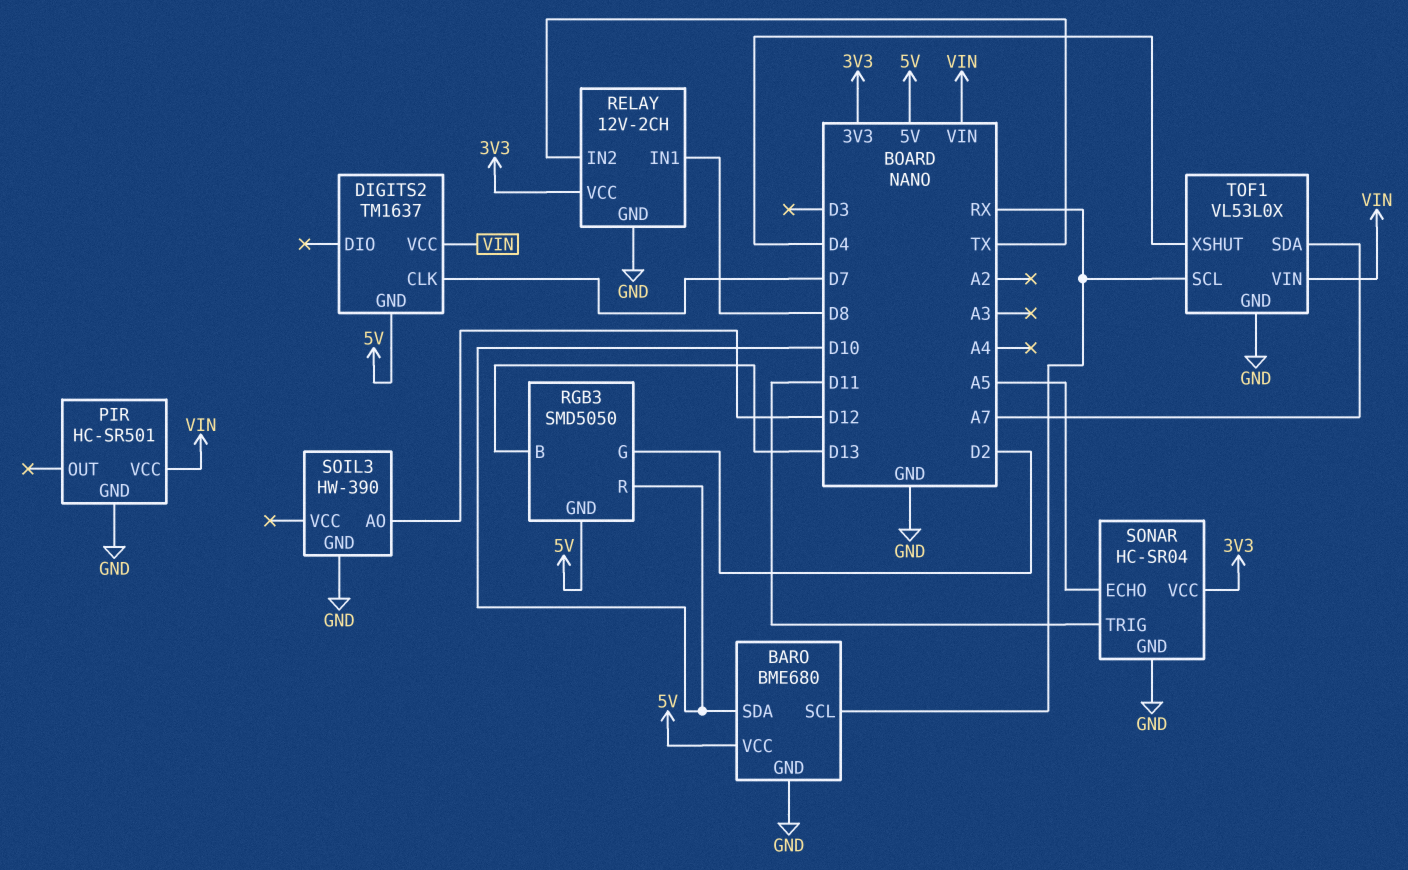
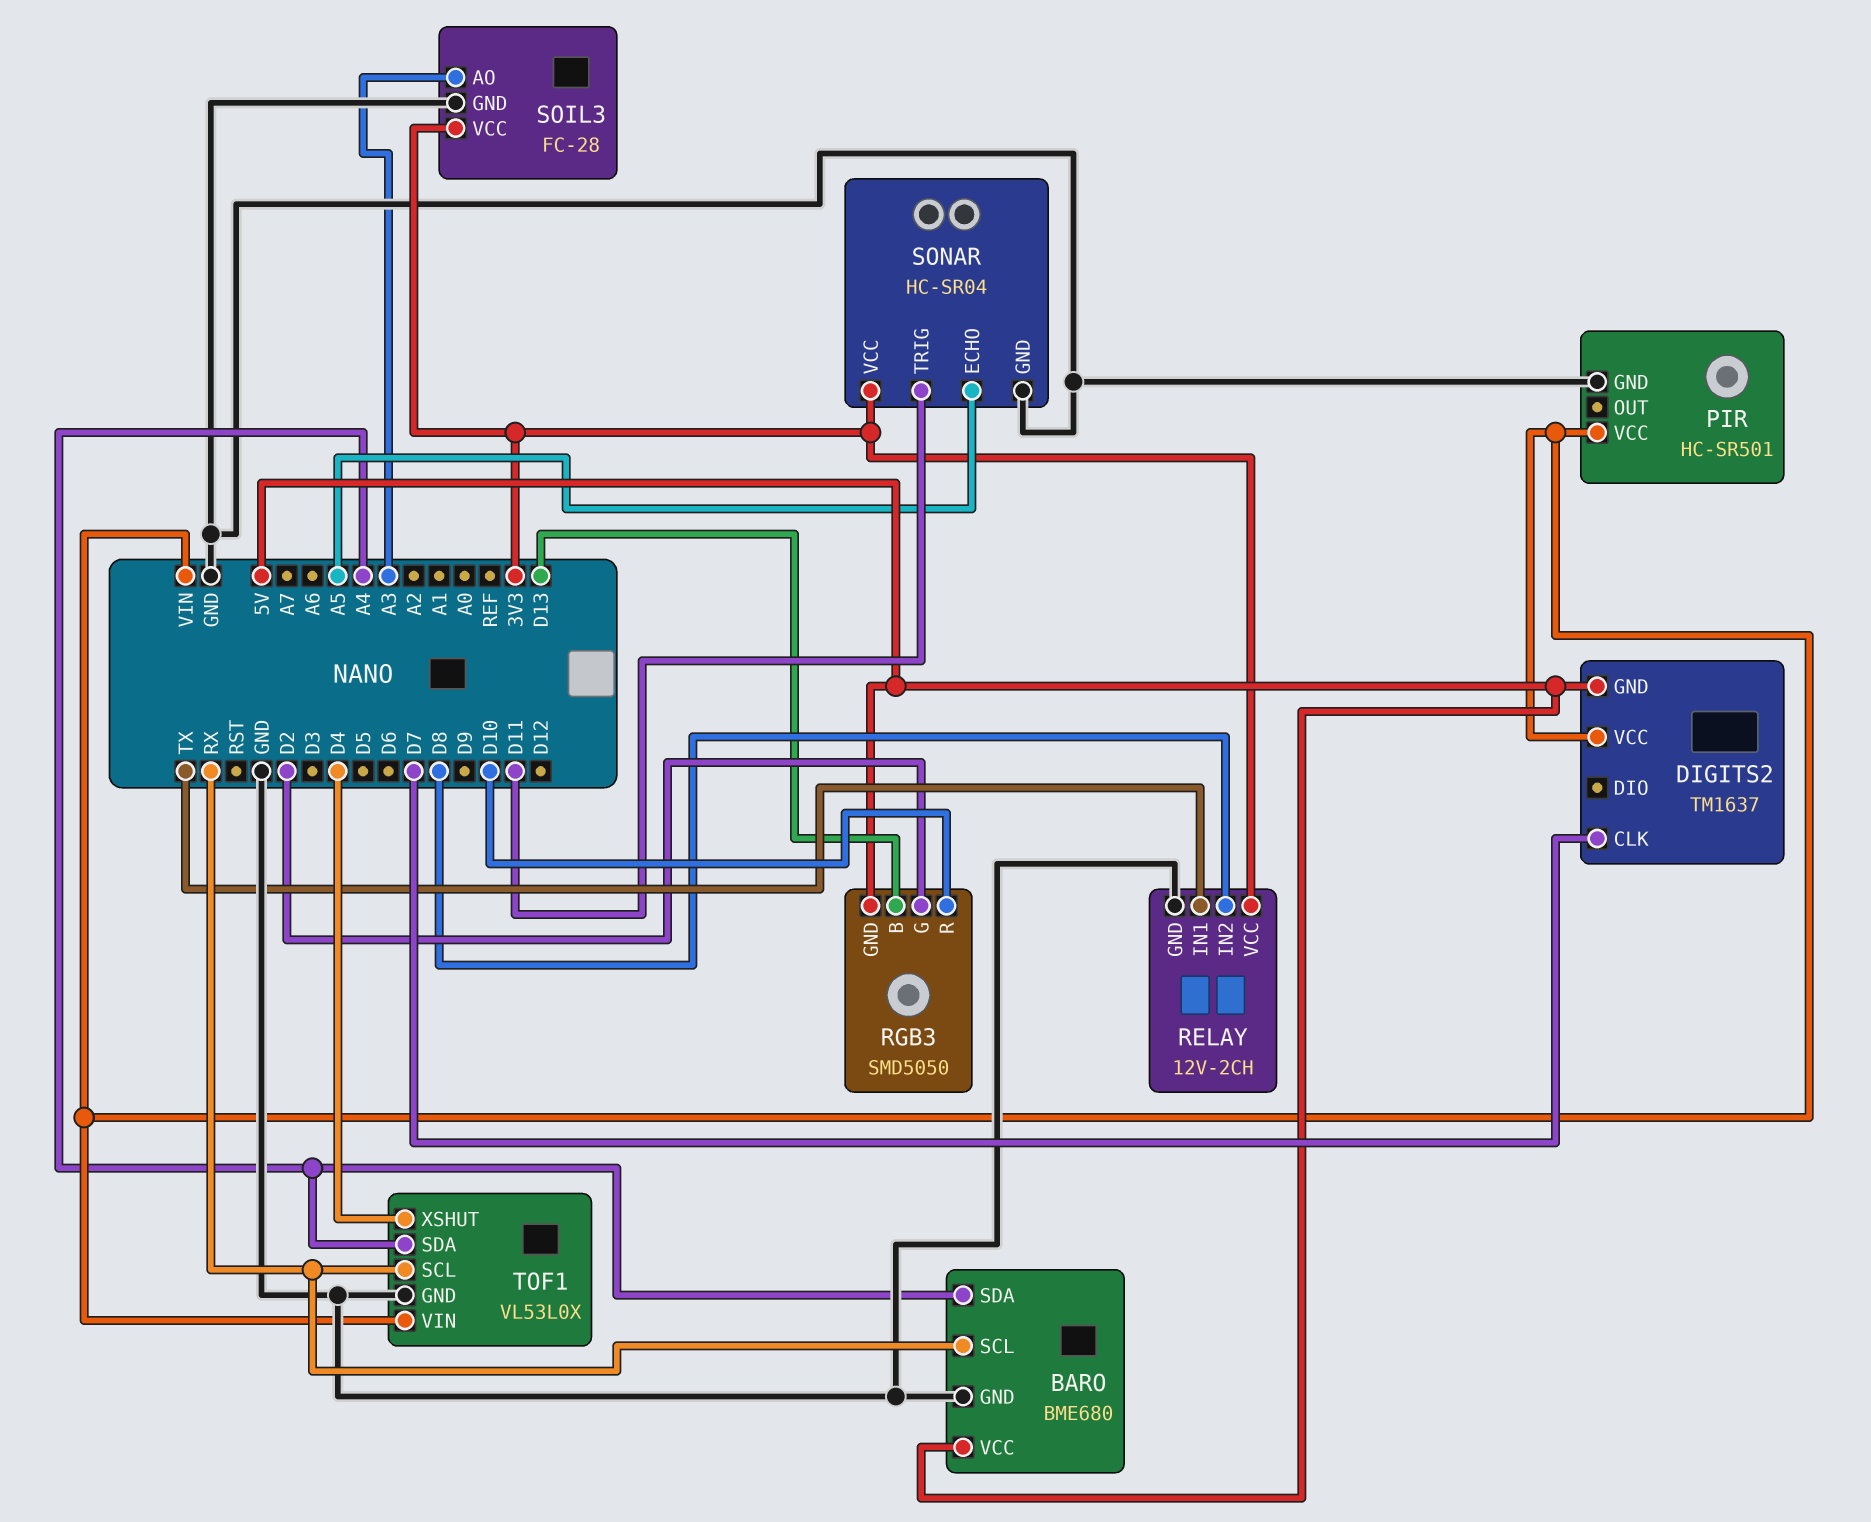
BARO pin SDA: D10 -> A4
RELAY pin IN1: D8 -> TX
RELAY pin IN2: TX -> D8
SOIL3: HW-390 -> FC-28
SOIL3 pin AO: D12 -> A3
SOIL3 pin VCC: none -> 3V3
TOF1 pin SDA: A7 -> A4

